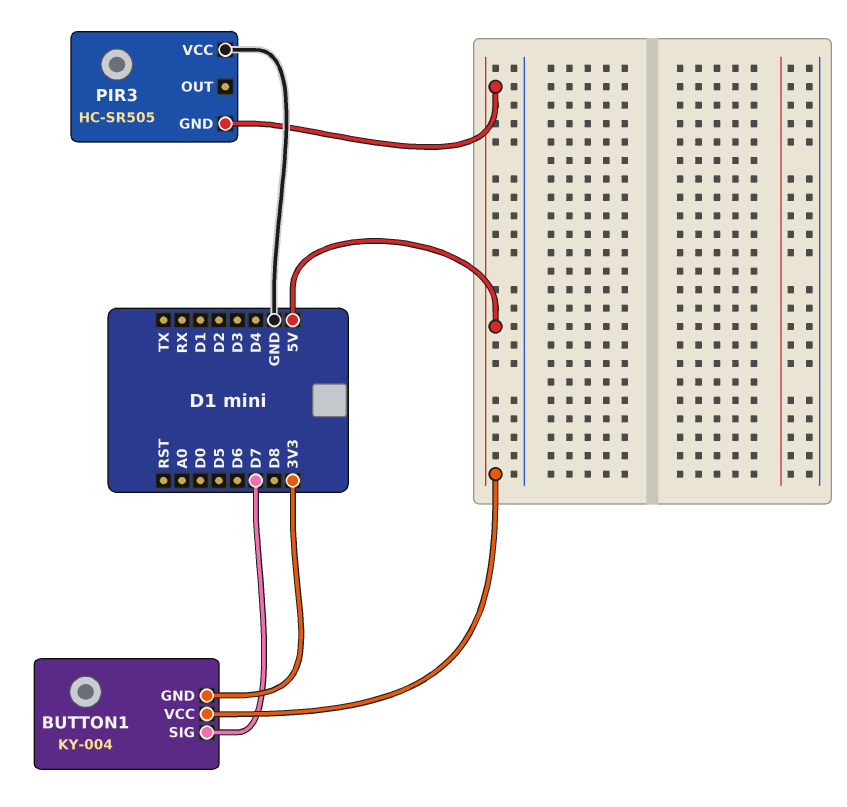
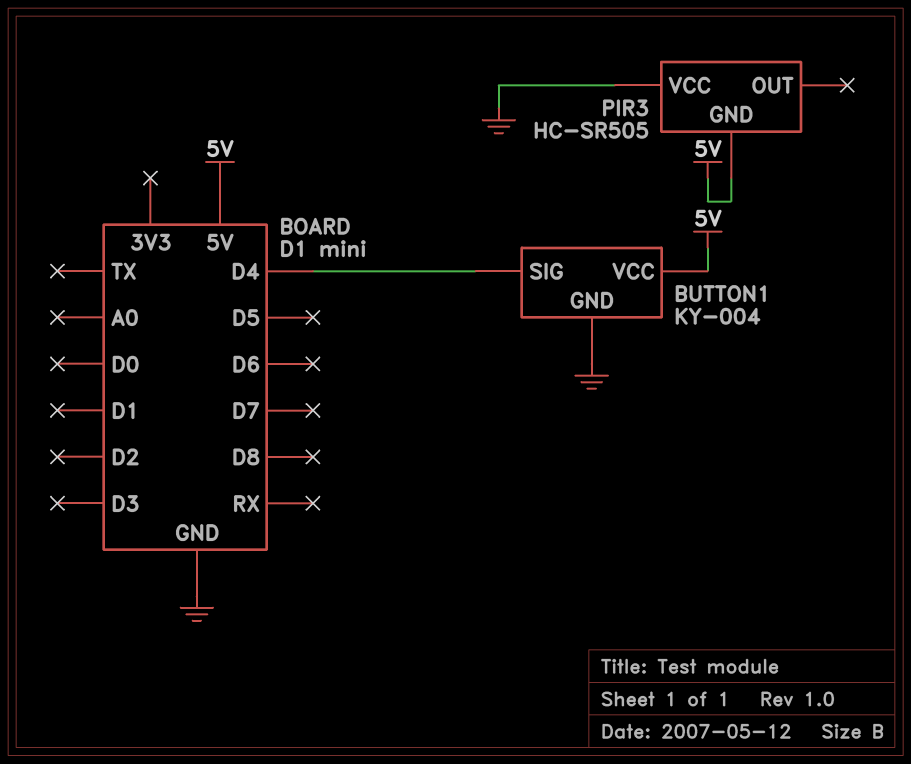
BUTTON1 pin GND: 3V3 -> GND
BUTTON1 pin SIG: D7 -> D4

